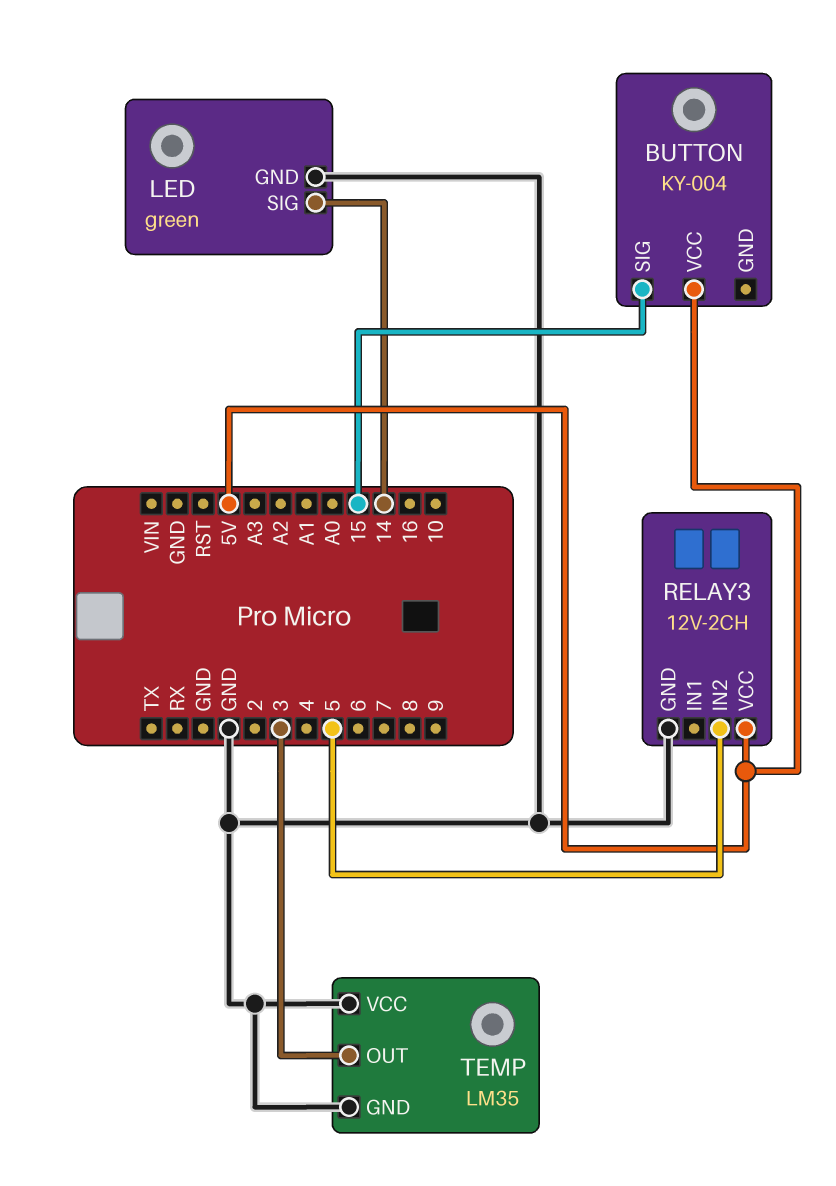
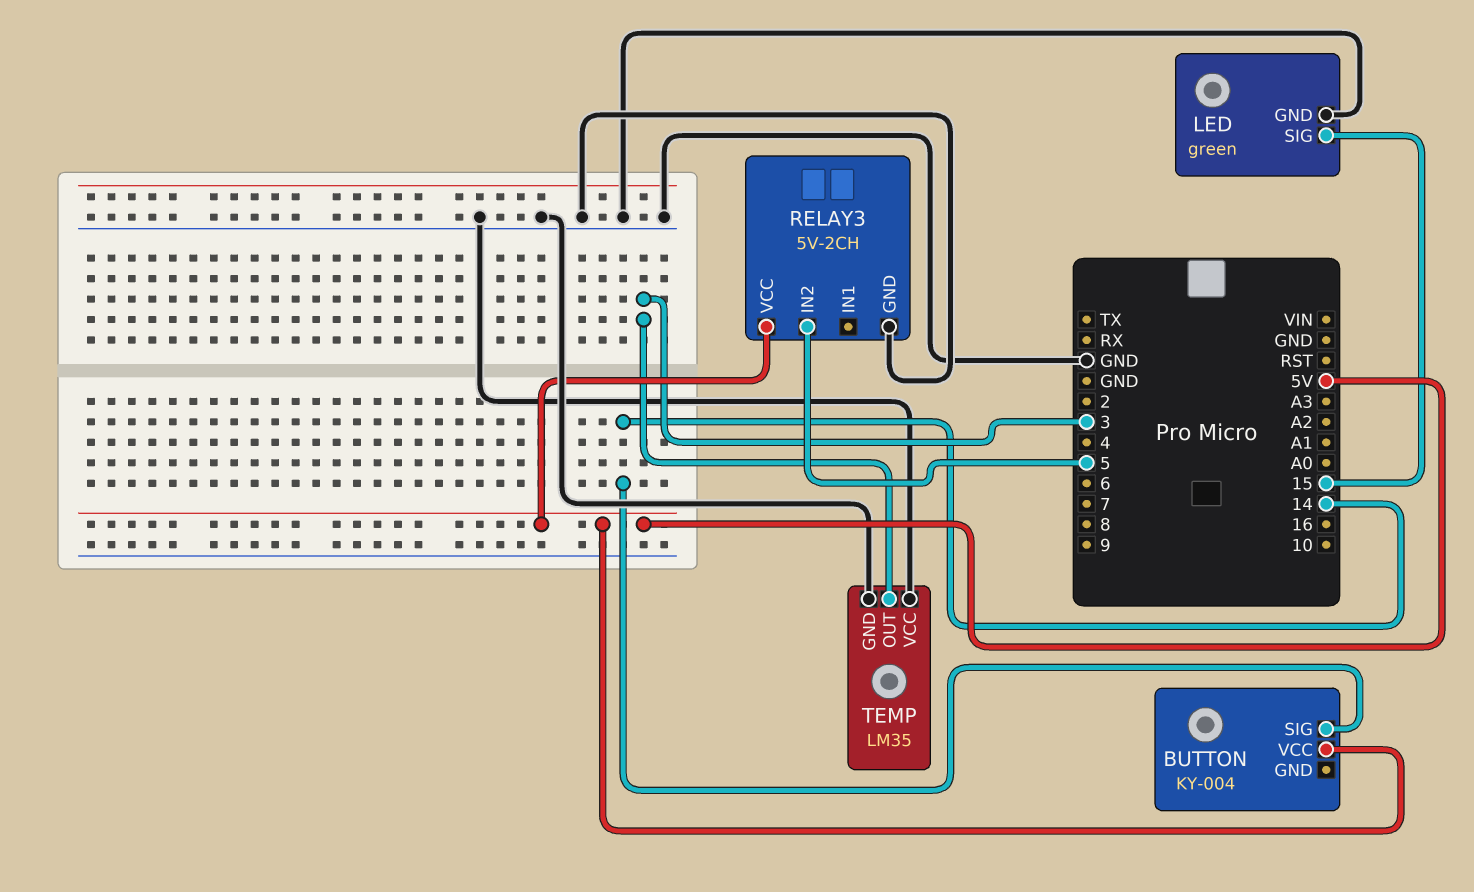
BUTTON pin SIG: 15 -> 14
LED pin SIG: 14 -> 15
RELAY3: 12V-2CH -> 5V-2CH

